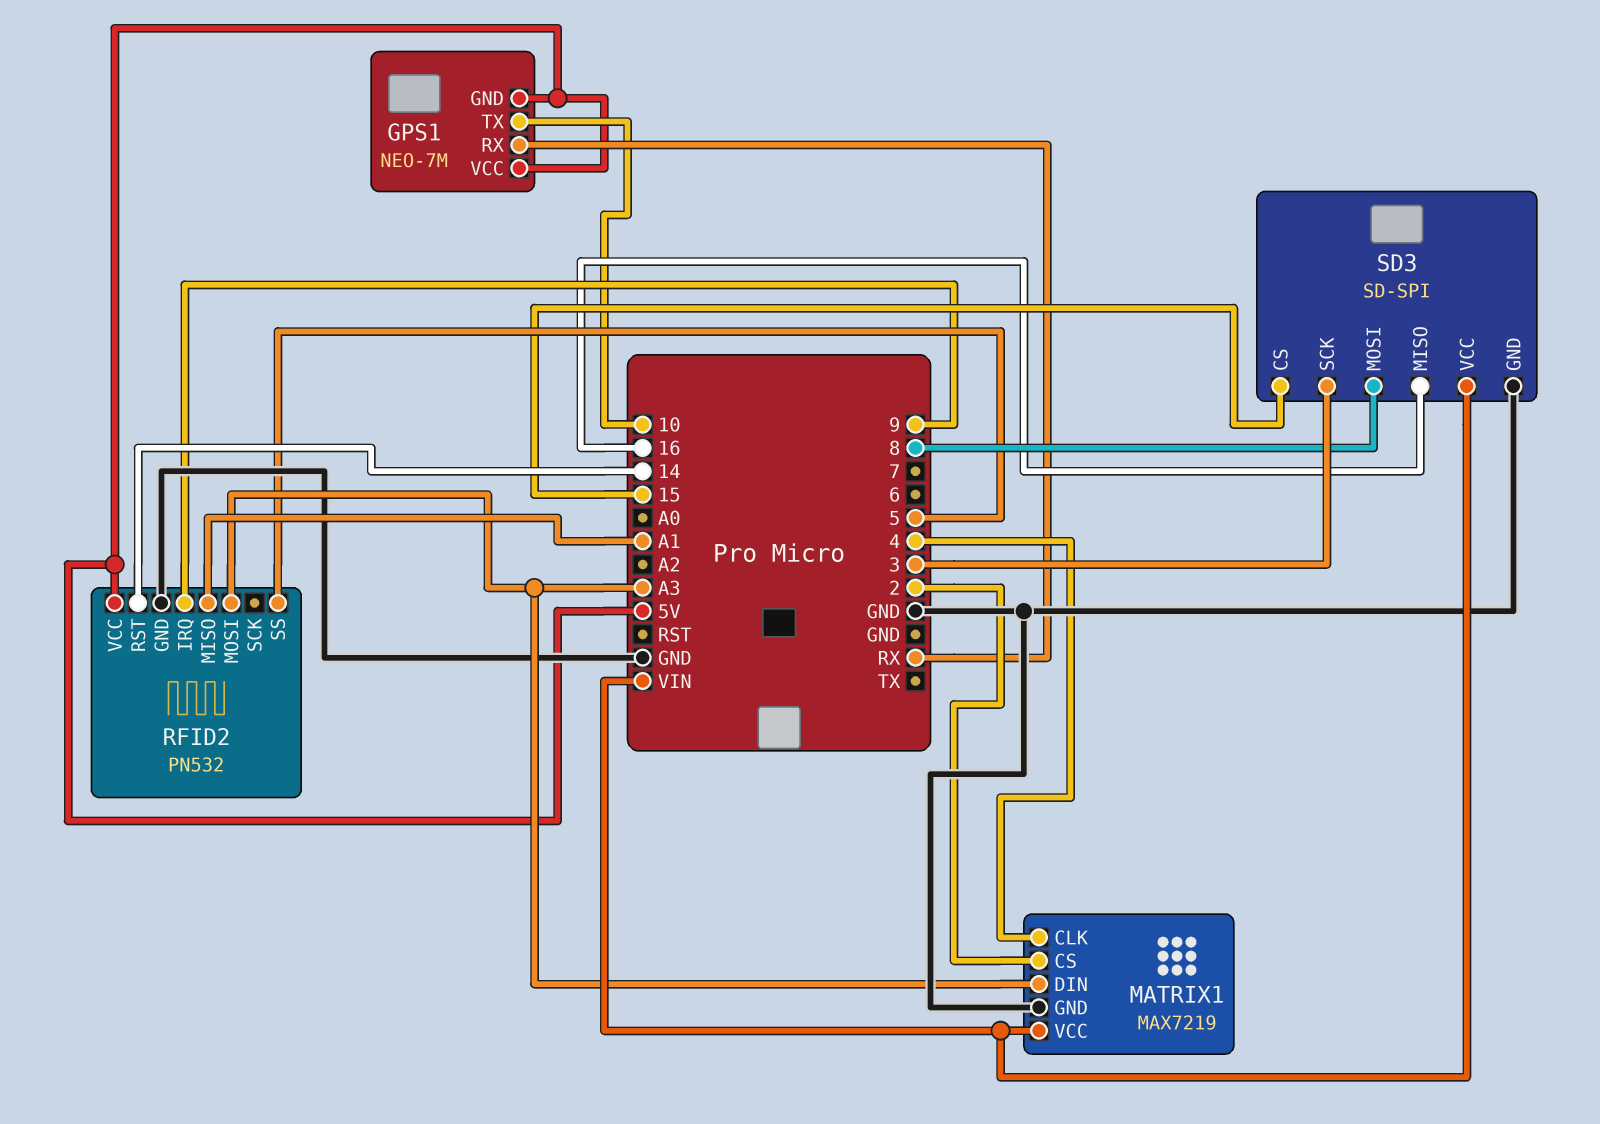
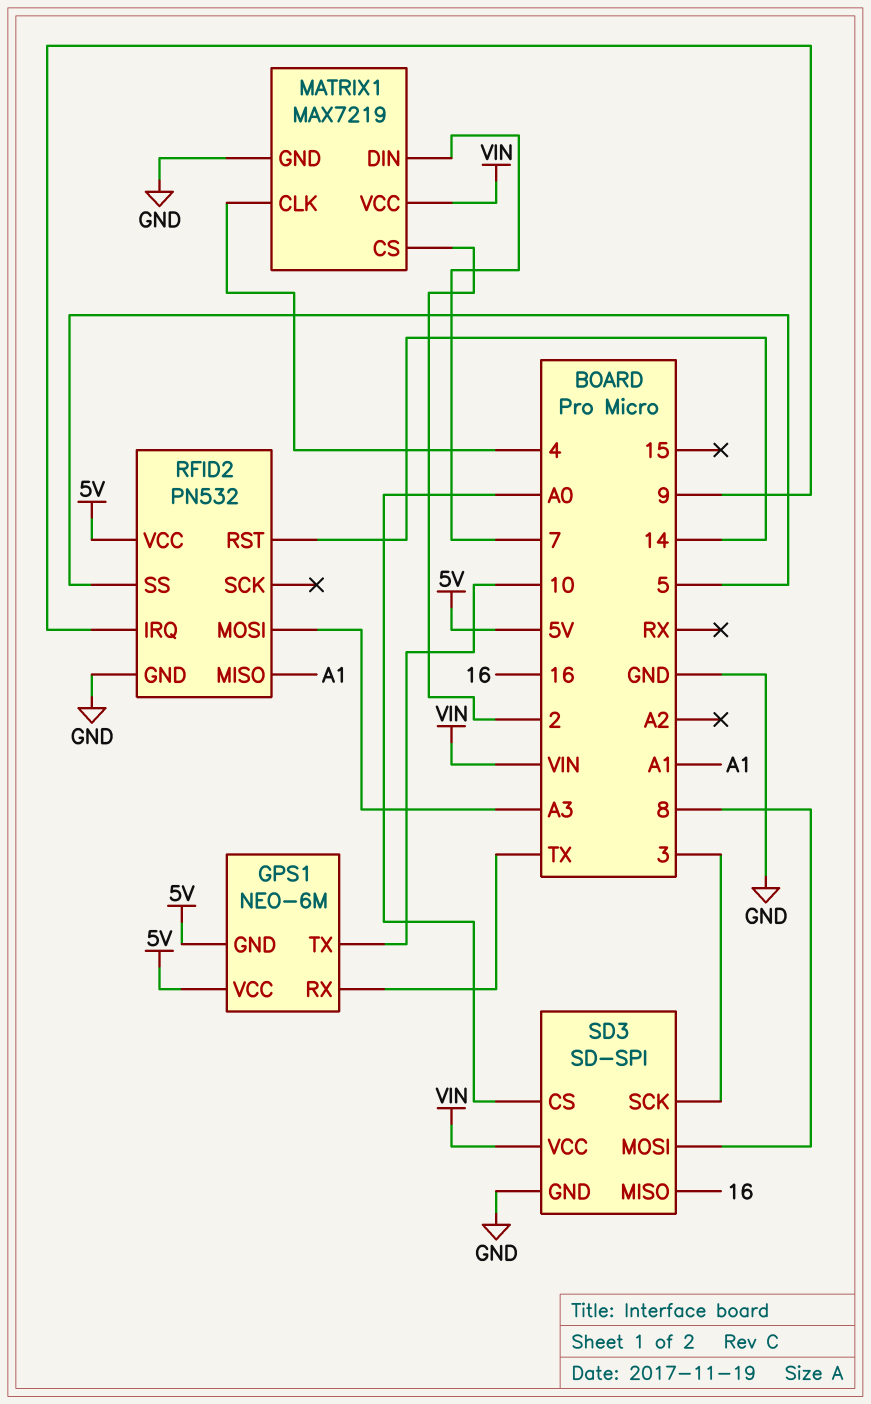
GPS1: NEO-7M -> NEO-6M
GPS1 pin RX: RX -> TX
MATRIX1 pin DIN: A3 -> 7
SD3 pin CS: 15 -> A0

